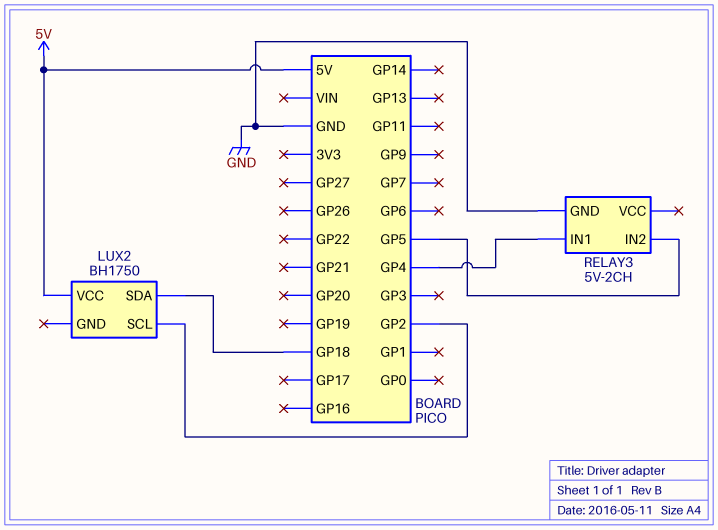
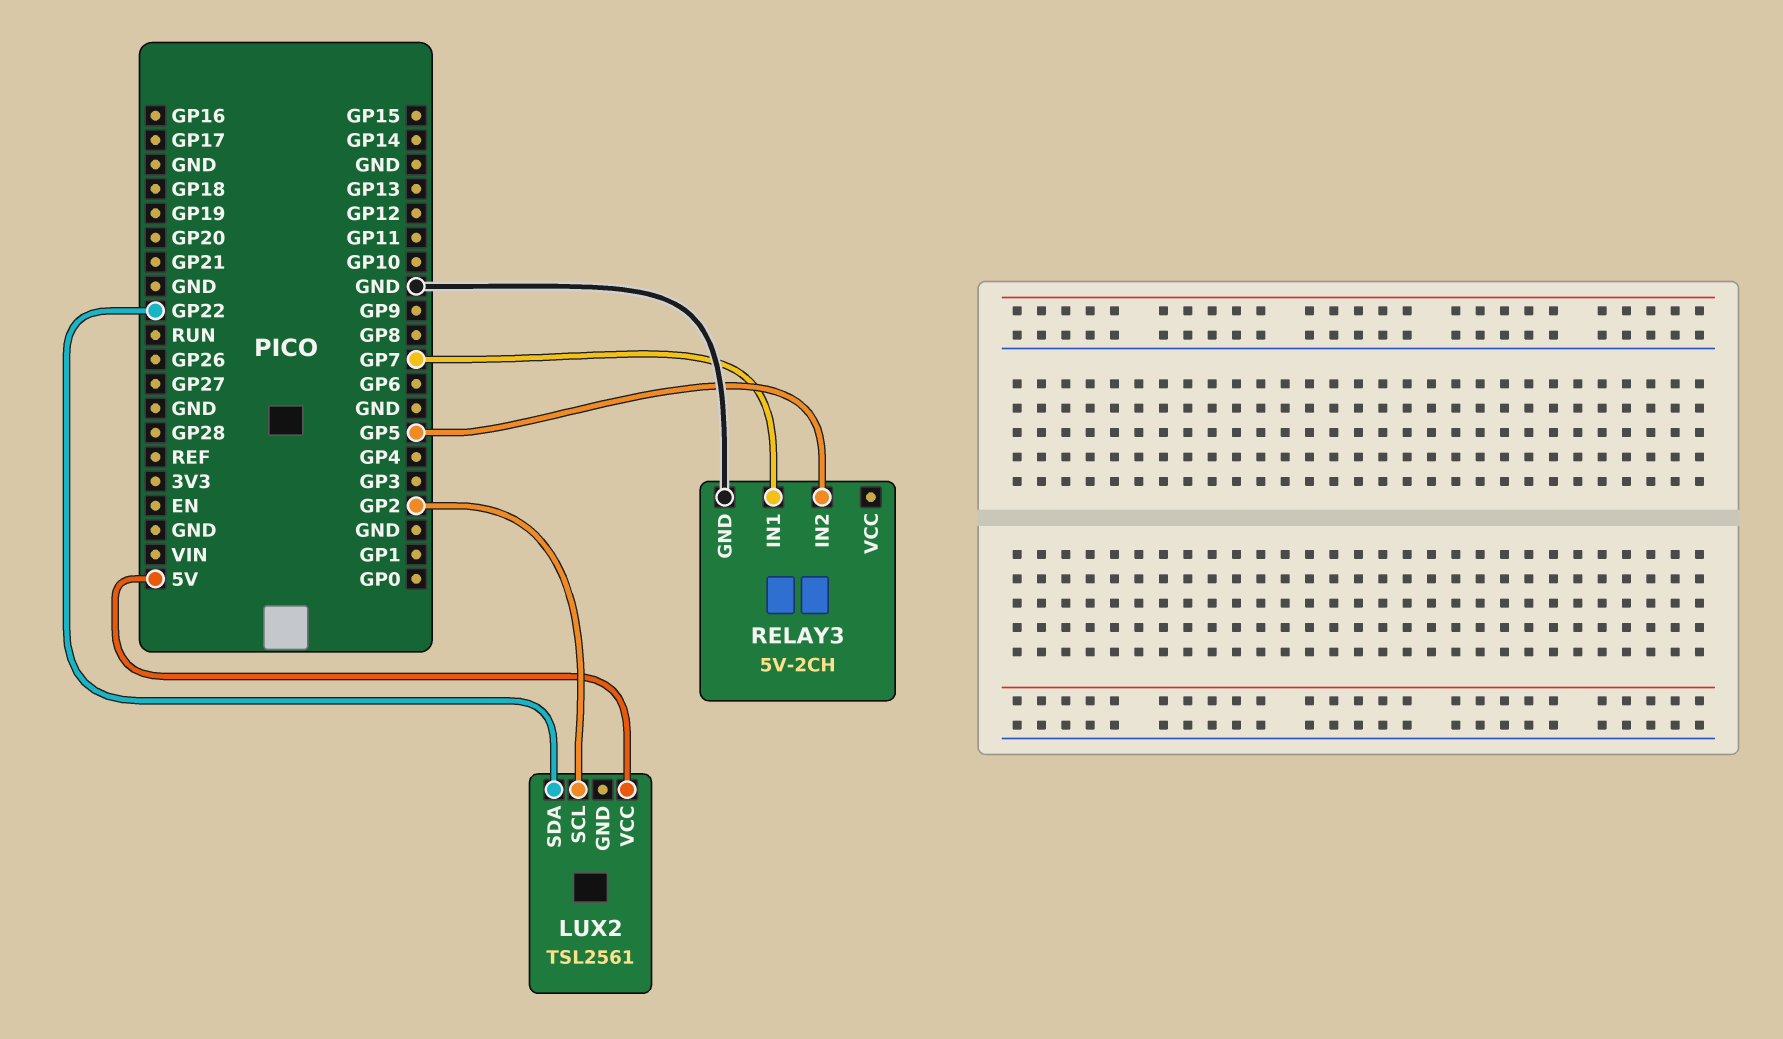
LUX2: BH1750 -> TSL2561
LUX2 pin SDA: GP18 -> GP22
RELAY3 pin IN1: GP4 -> GP7

